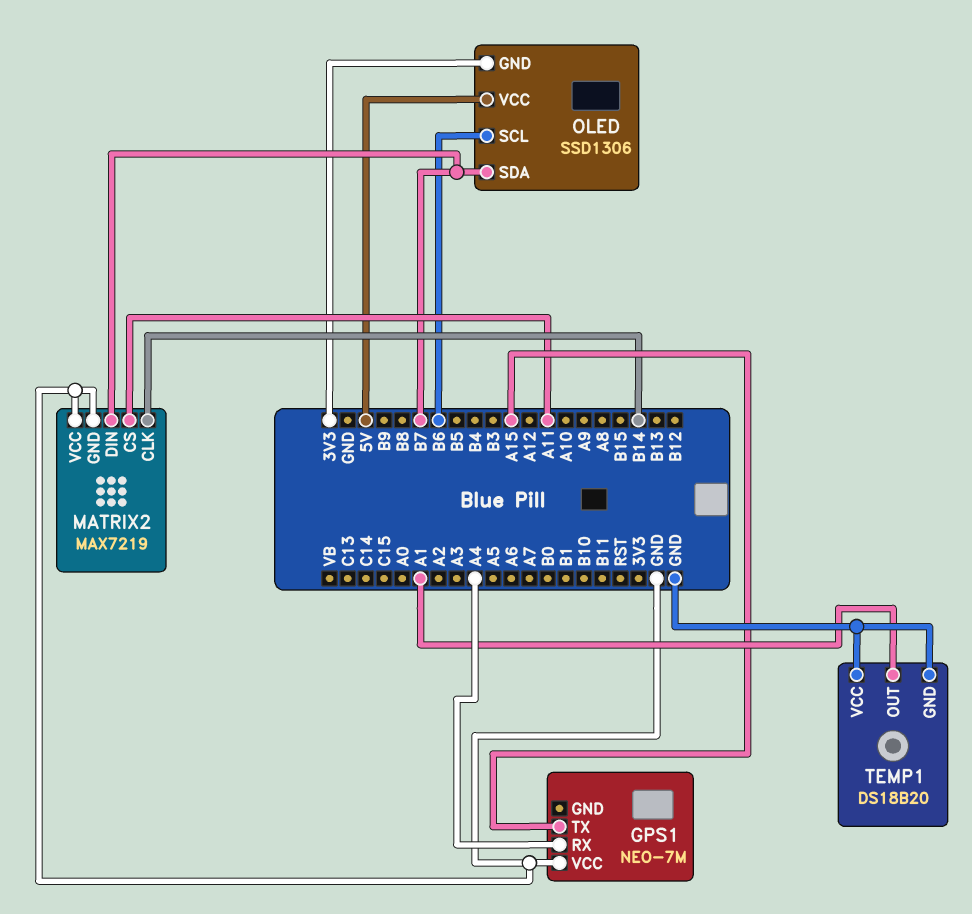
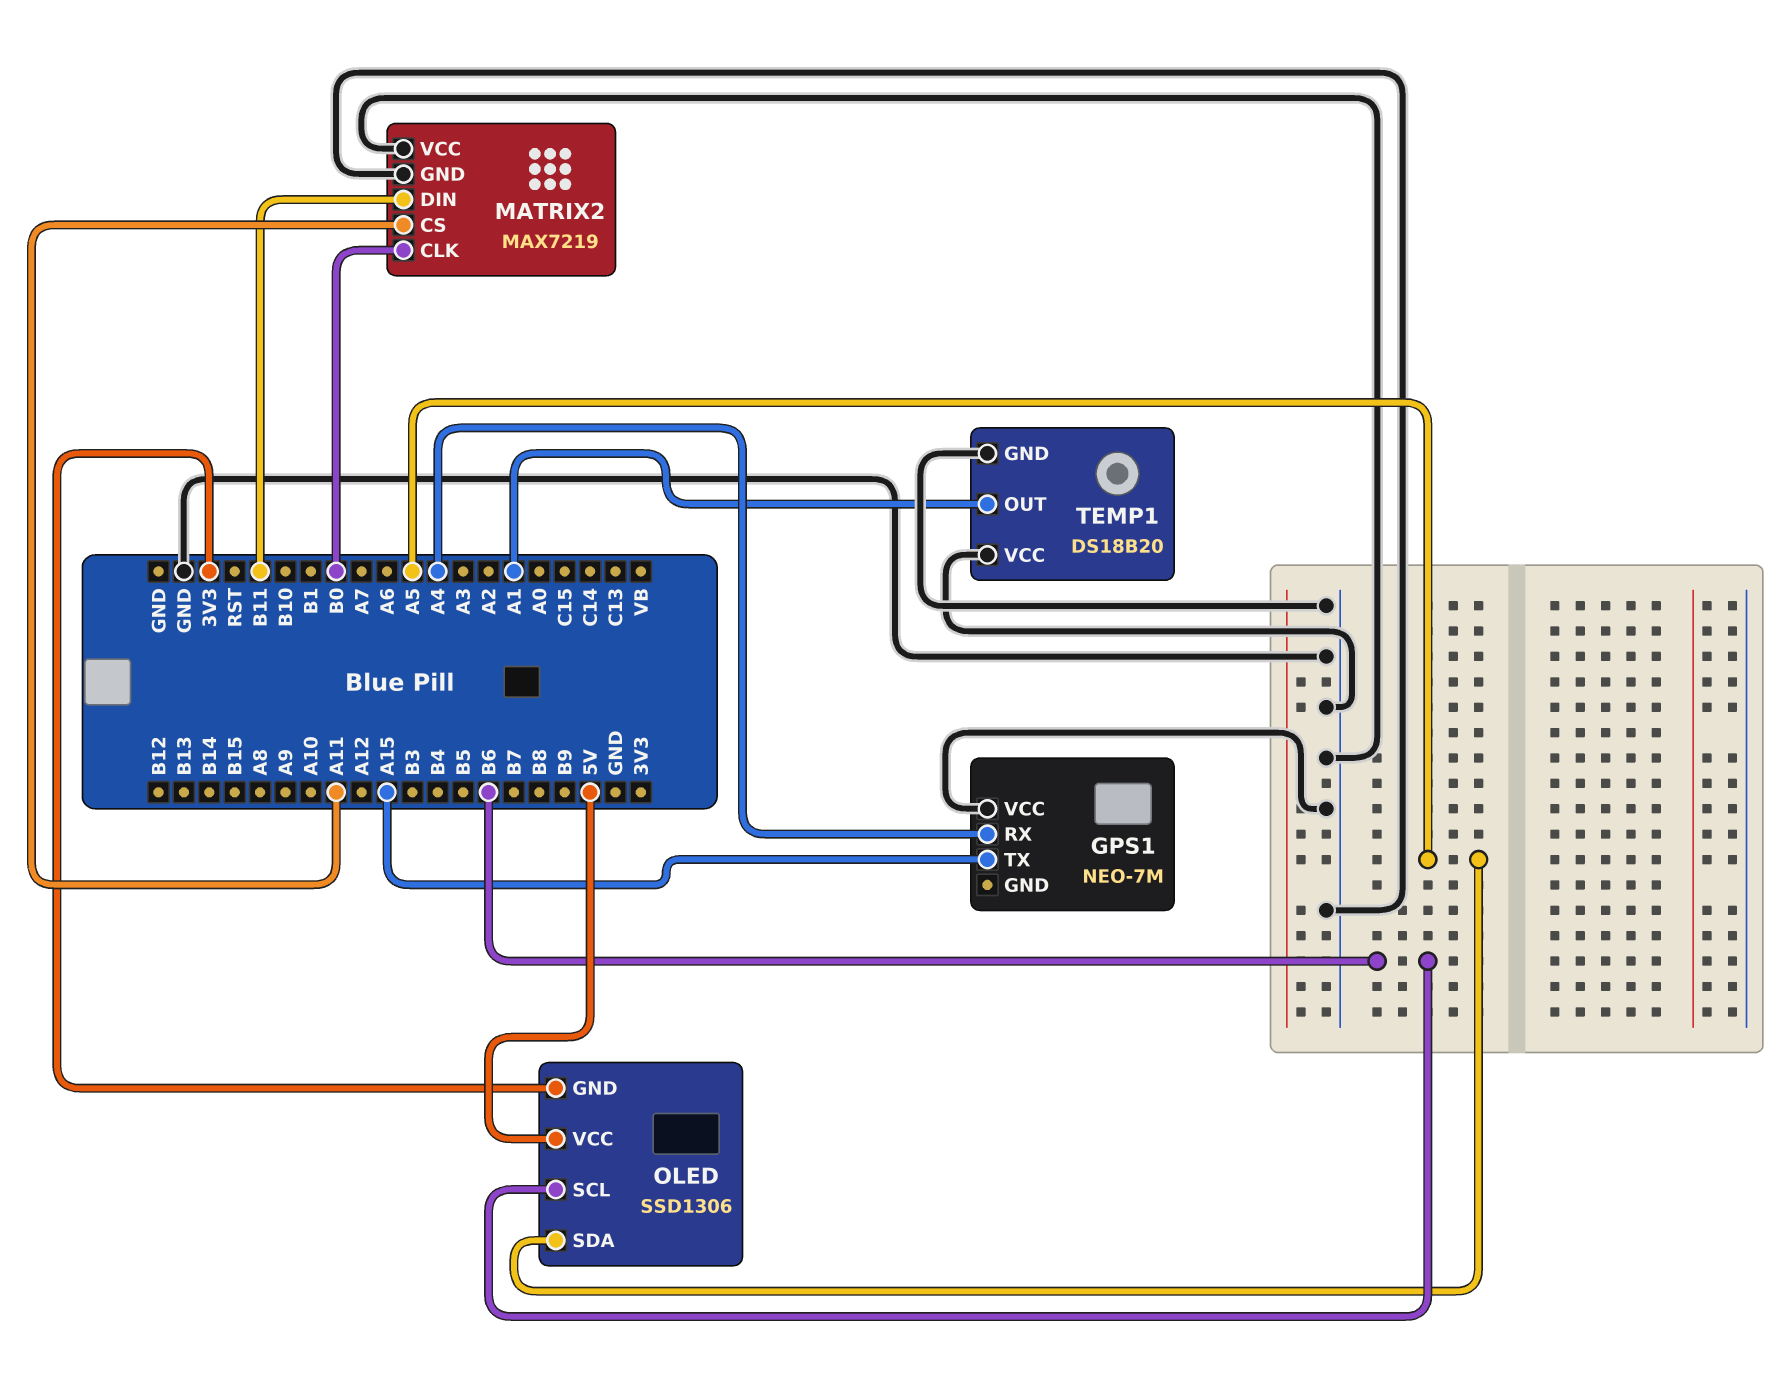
MATRIX2 pin CLK: B14 -> B0
MATRIX2 pin DIN: B7 -> B11
OLED pin SDA: B7 -> A5

